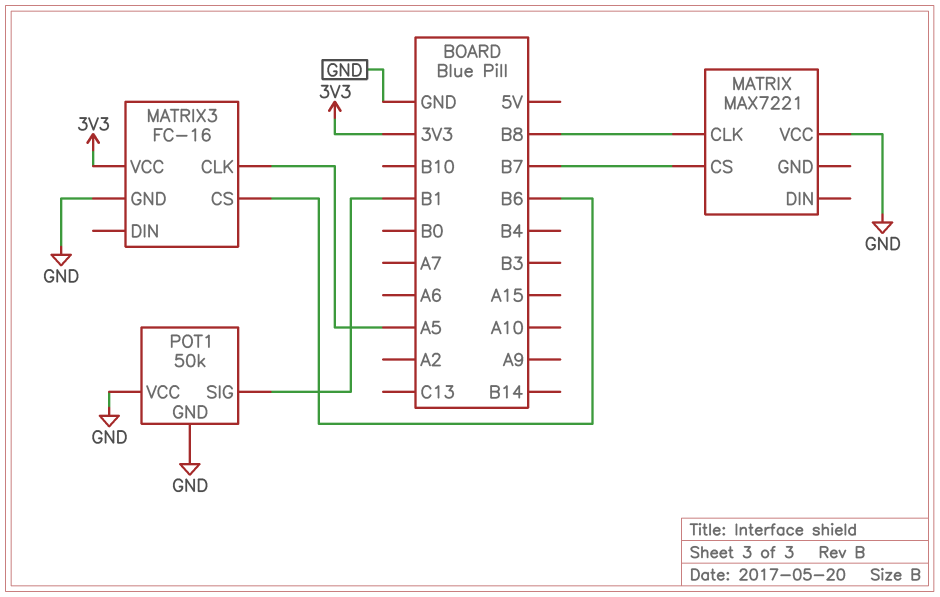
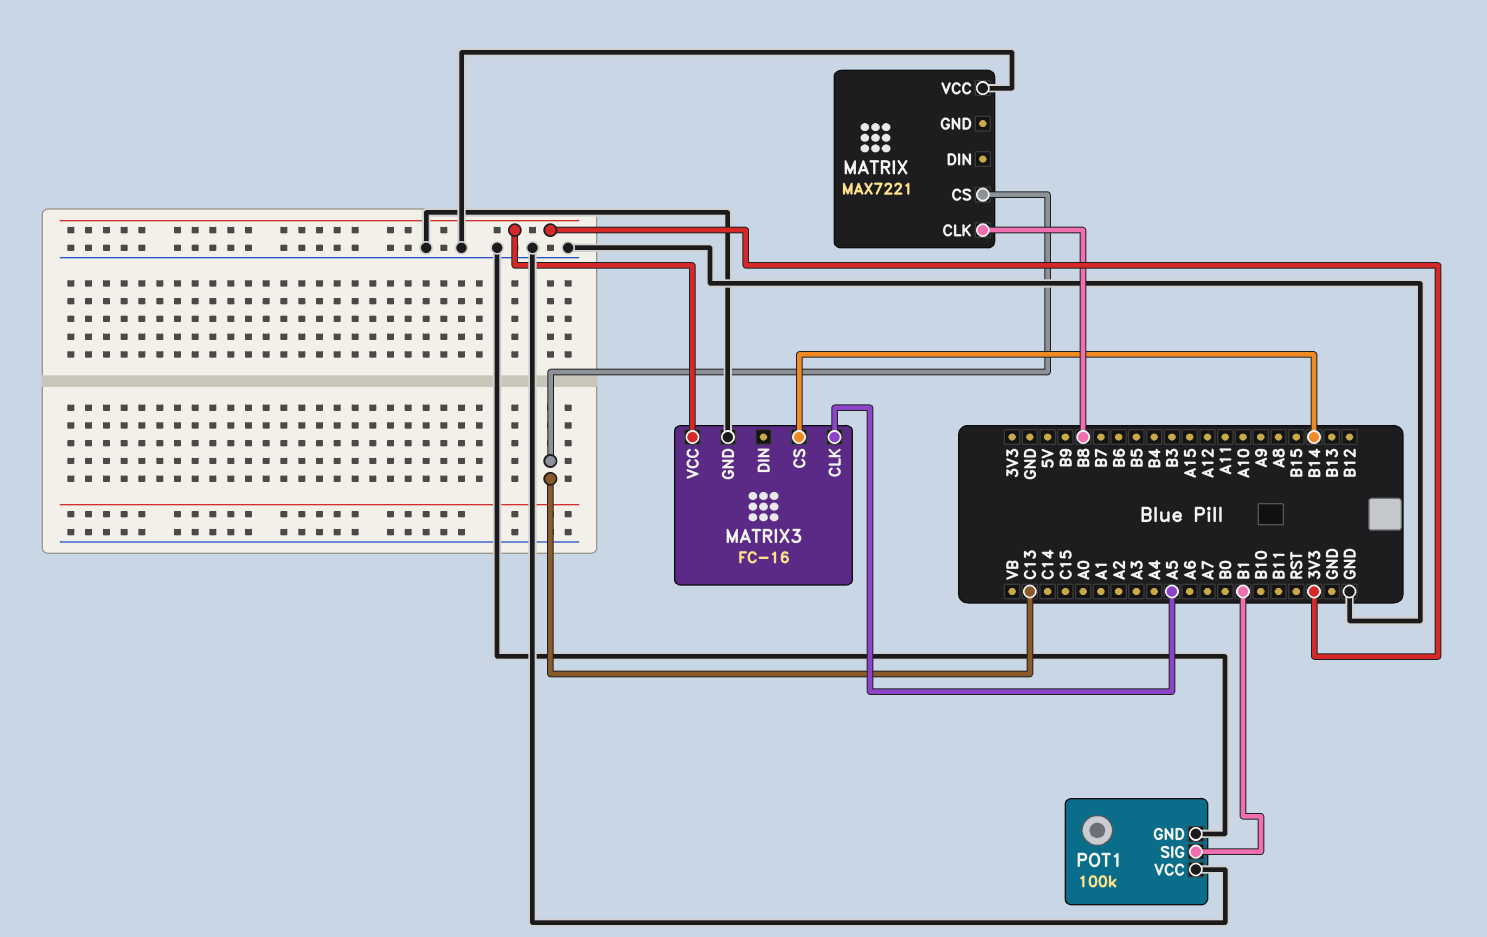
MATRIX pin CS: B7 -> C13
MATRIX3 pin CS: B6 -> B14
POT1: 50k -> 100k

